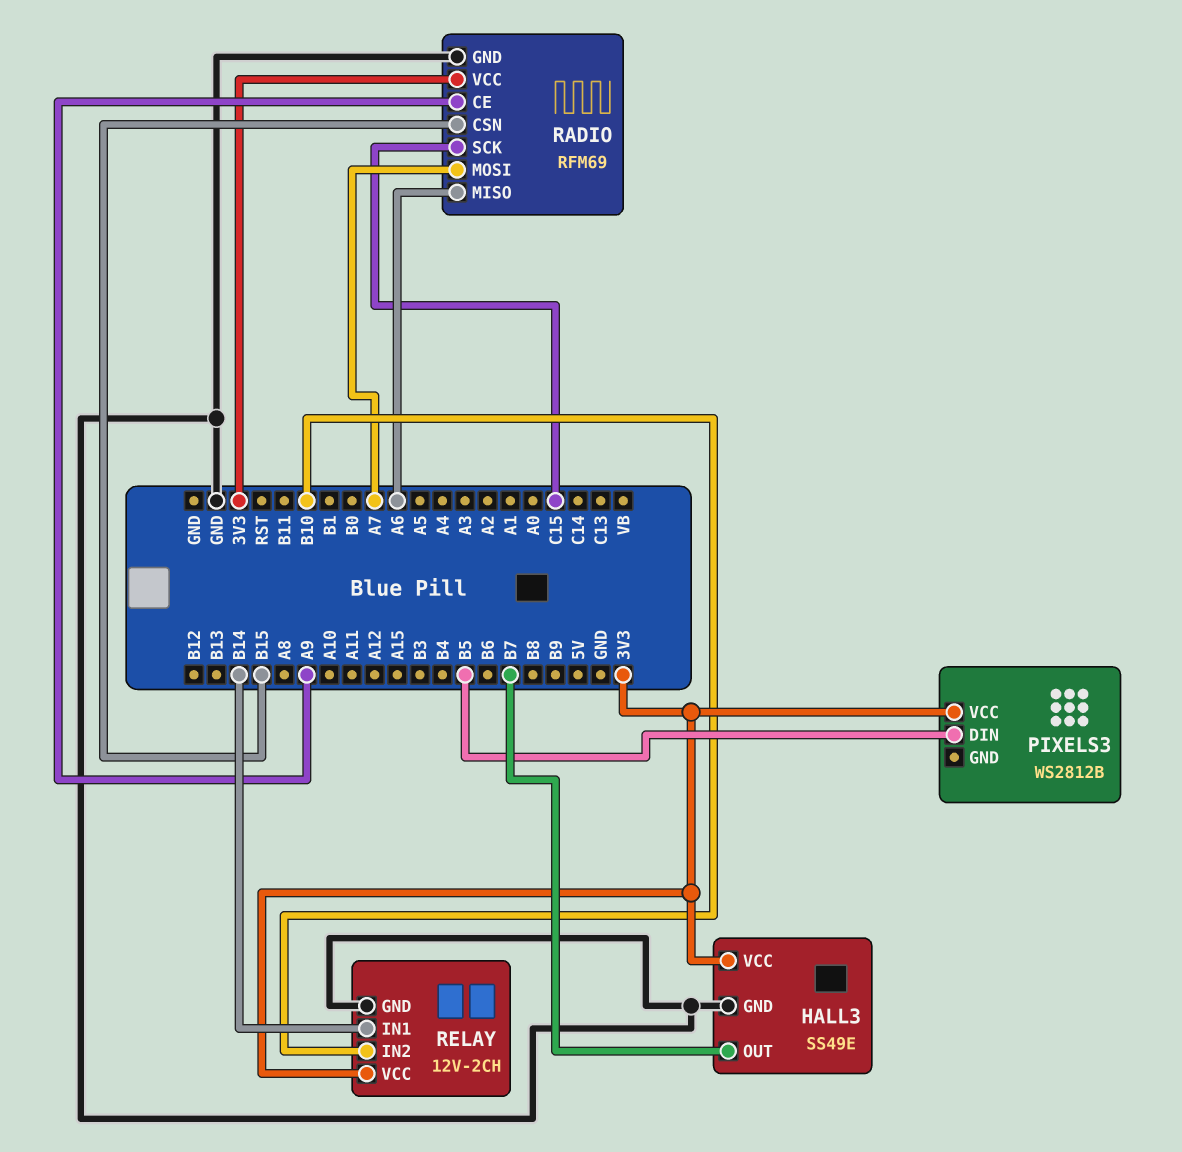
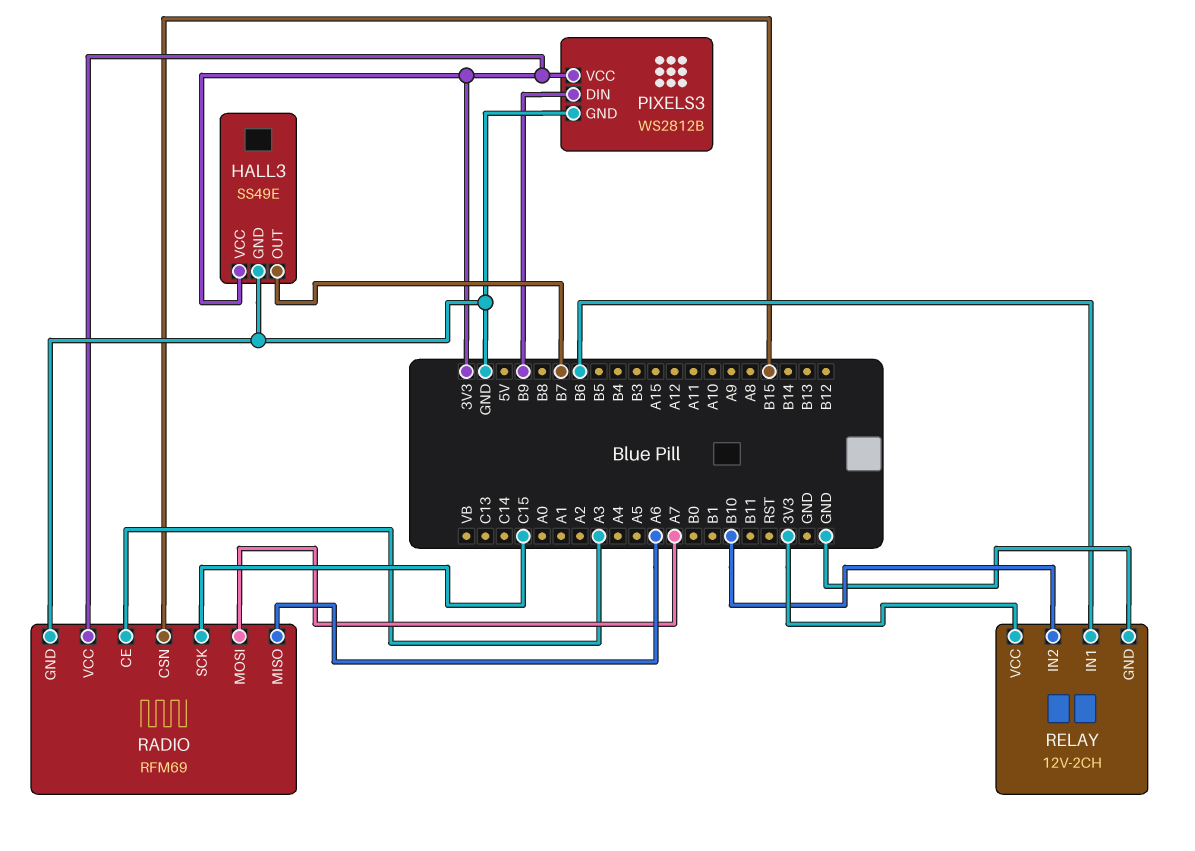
PIXELS3 pin DIN: B5 -> B9
PIXELS3 pin GND: none -> GND
RADIO pin CE: A9 -> A3
RELAY pin IN1: B14 -> B6

